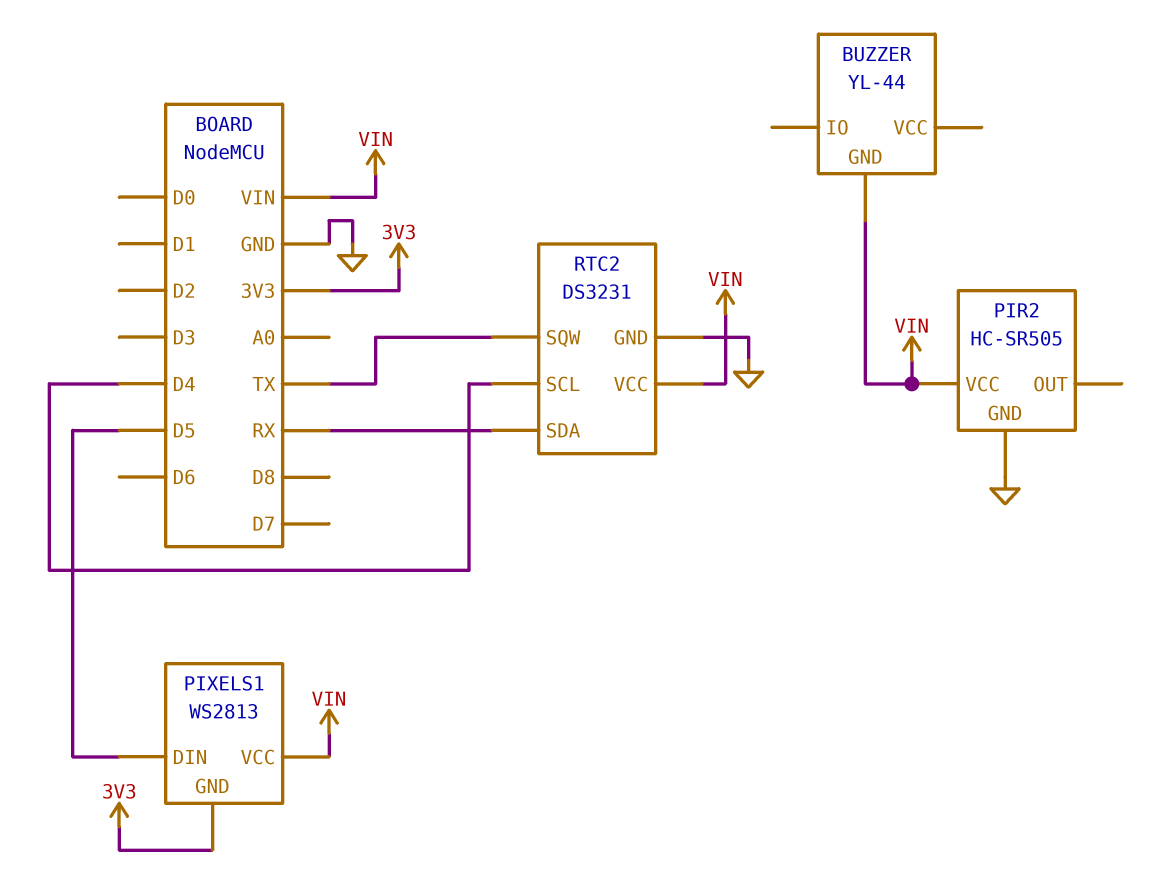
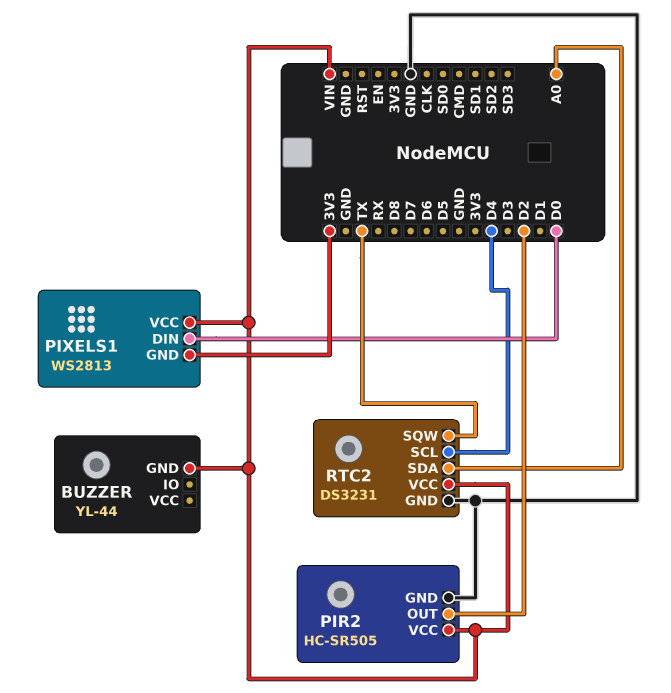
PIR2 pin OUT: none -> D2
PIXELS1 pin DIN: D5 -> D0
RTC2 pin SDA: RX -> A0

